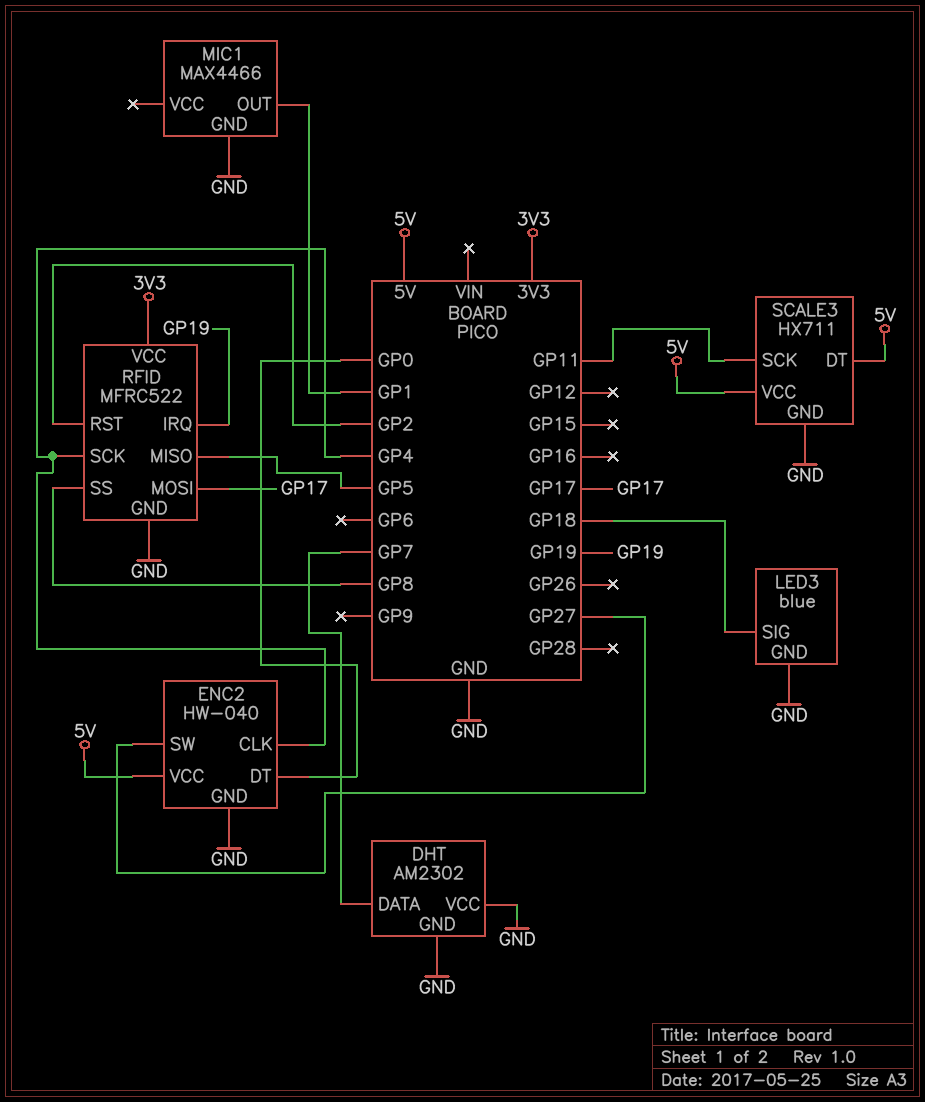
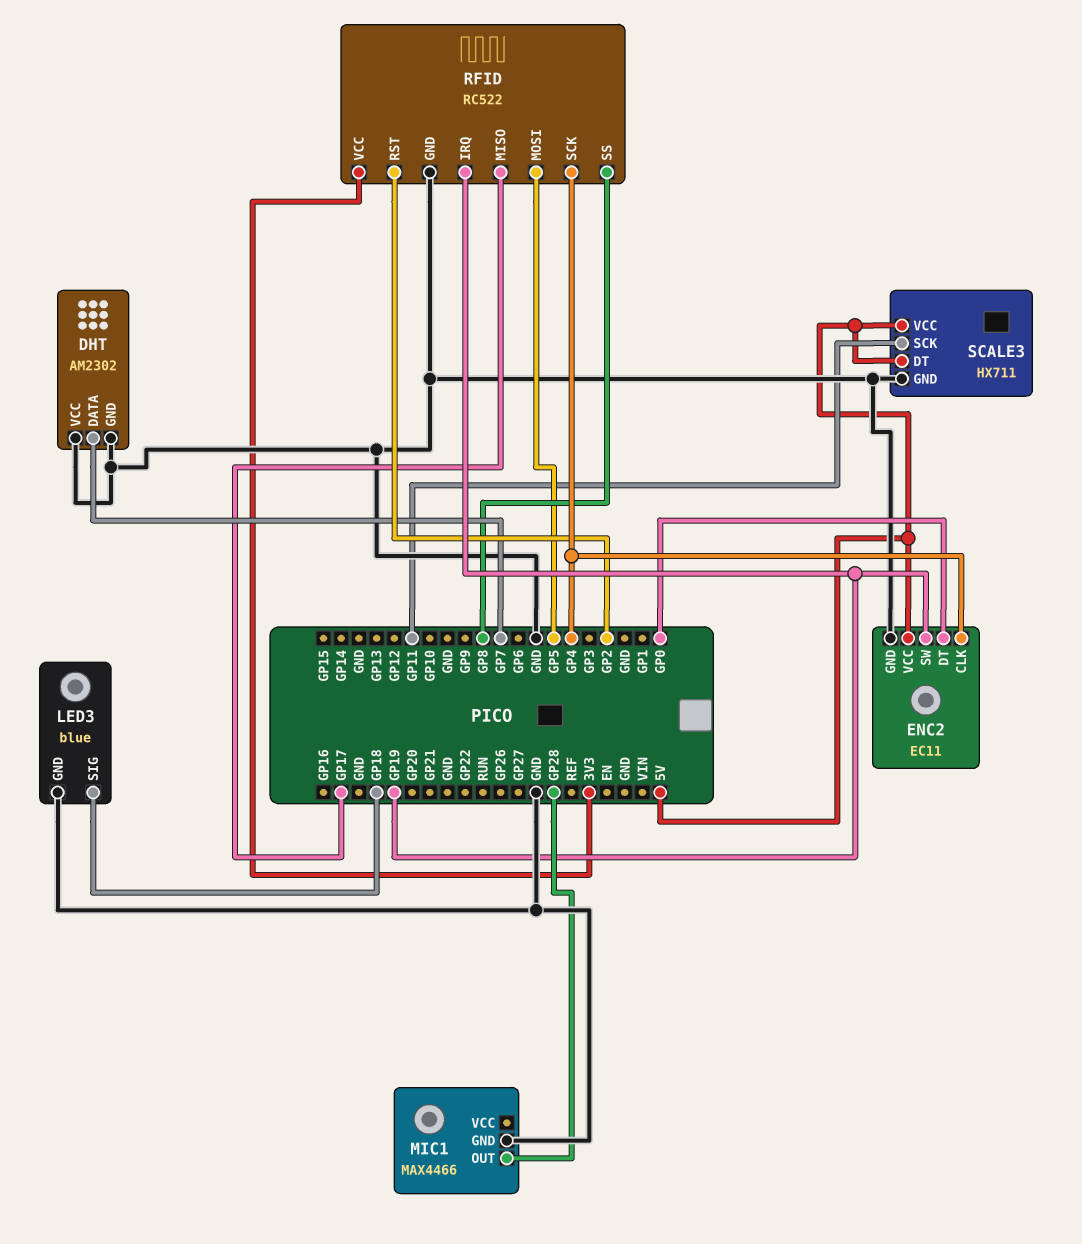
ENC2: HW-040 -> EC11
ENC2 pin SW: GP27 -> GP19
MIC1 pin OUT: GP1 -> GP28
RFID: MFRC522 -> RC522
RFID pin MISO: GP5 -> GP17
RFID pin MOSI: GP17 -> GP5

